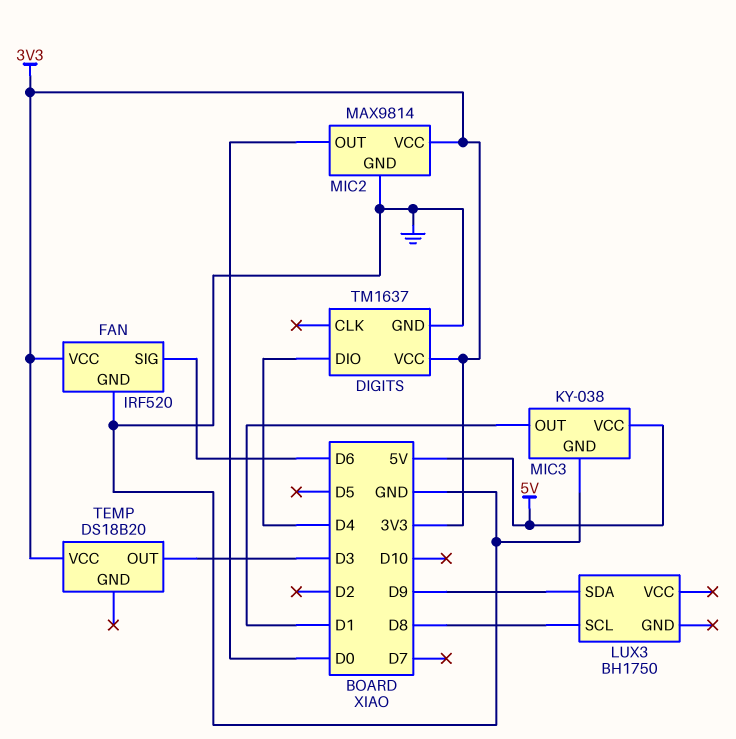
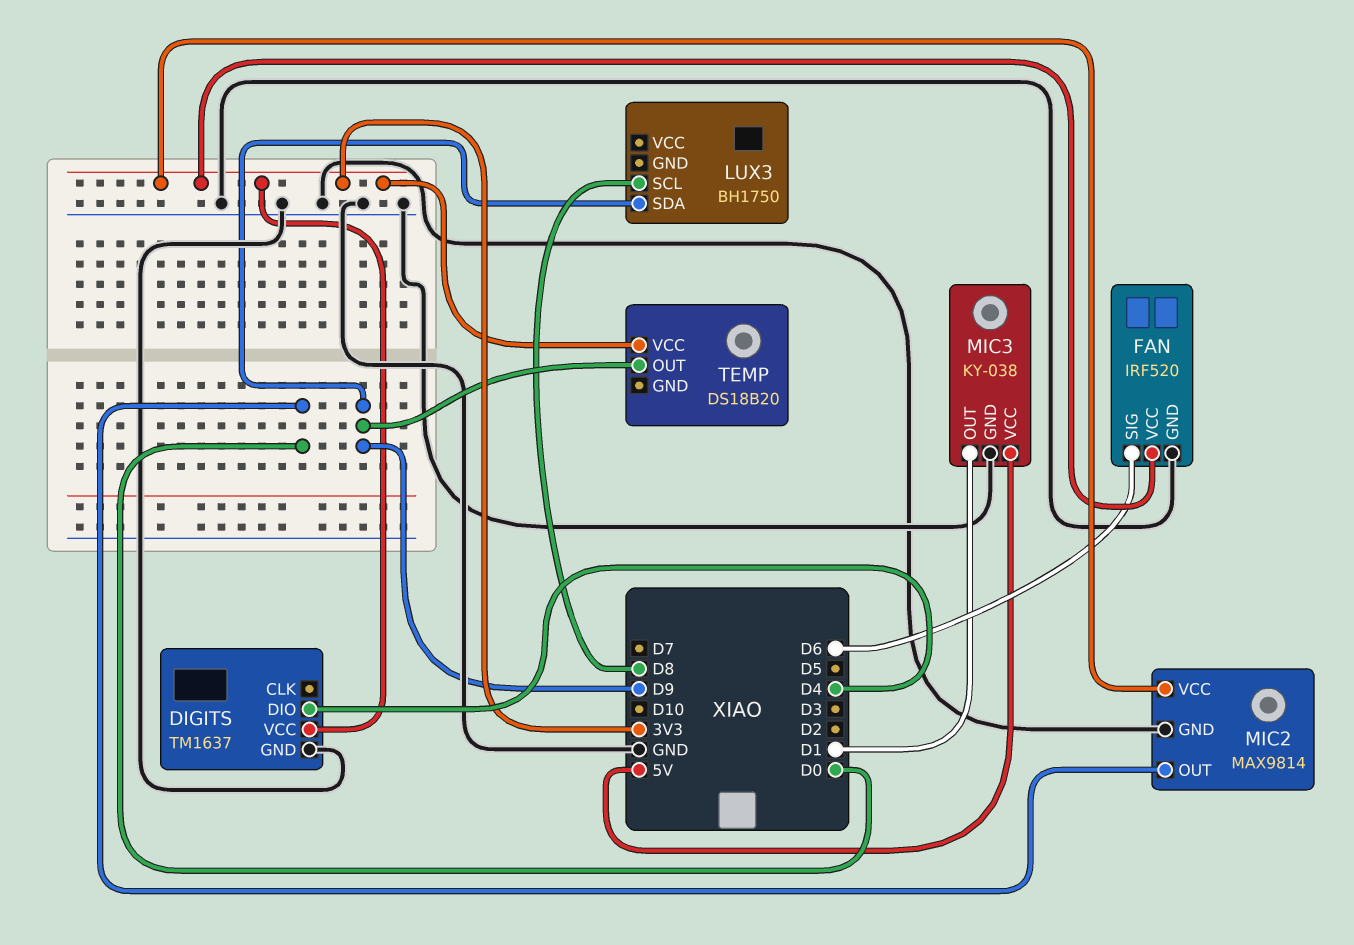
TEMP pin OUT: D3 -> D9

